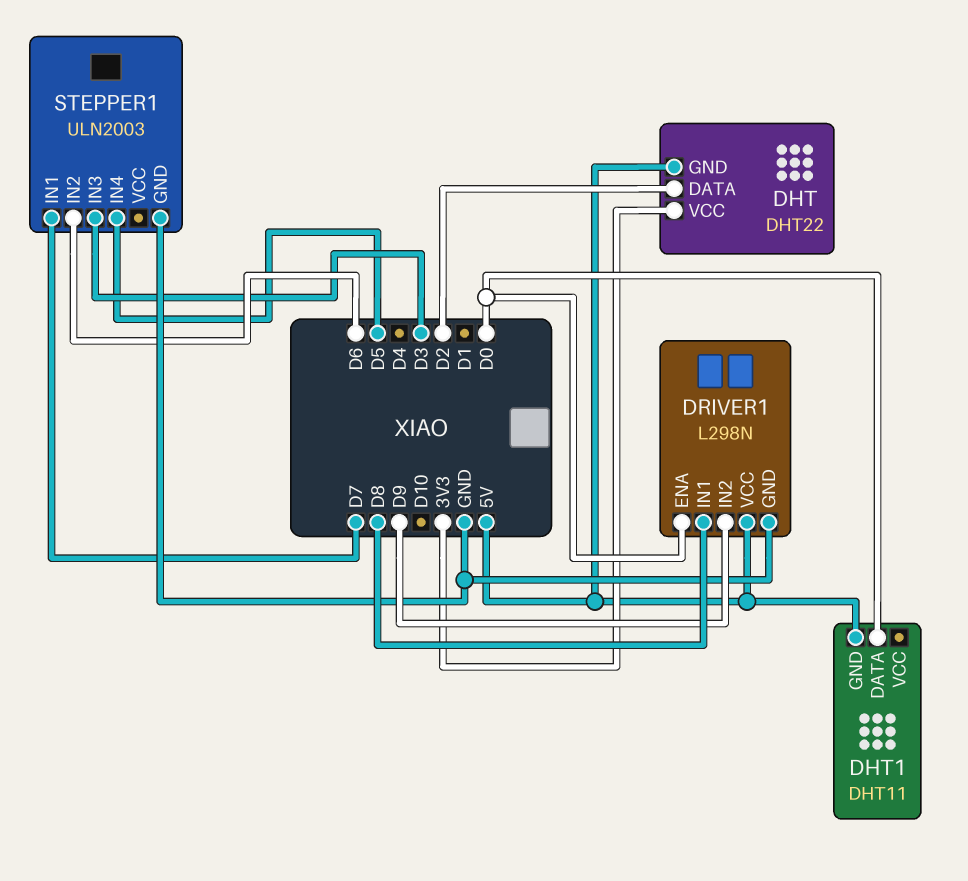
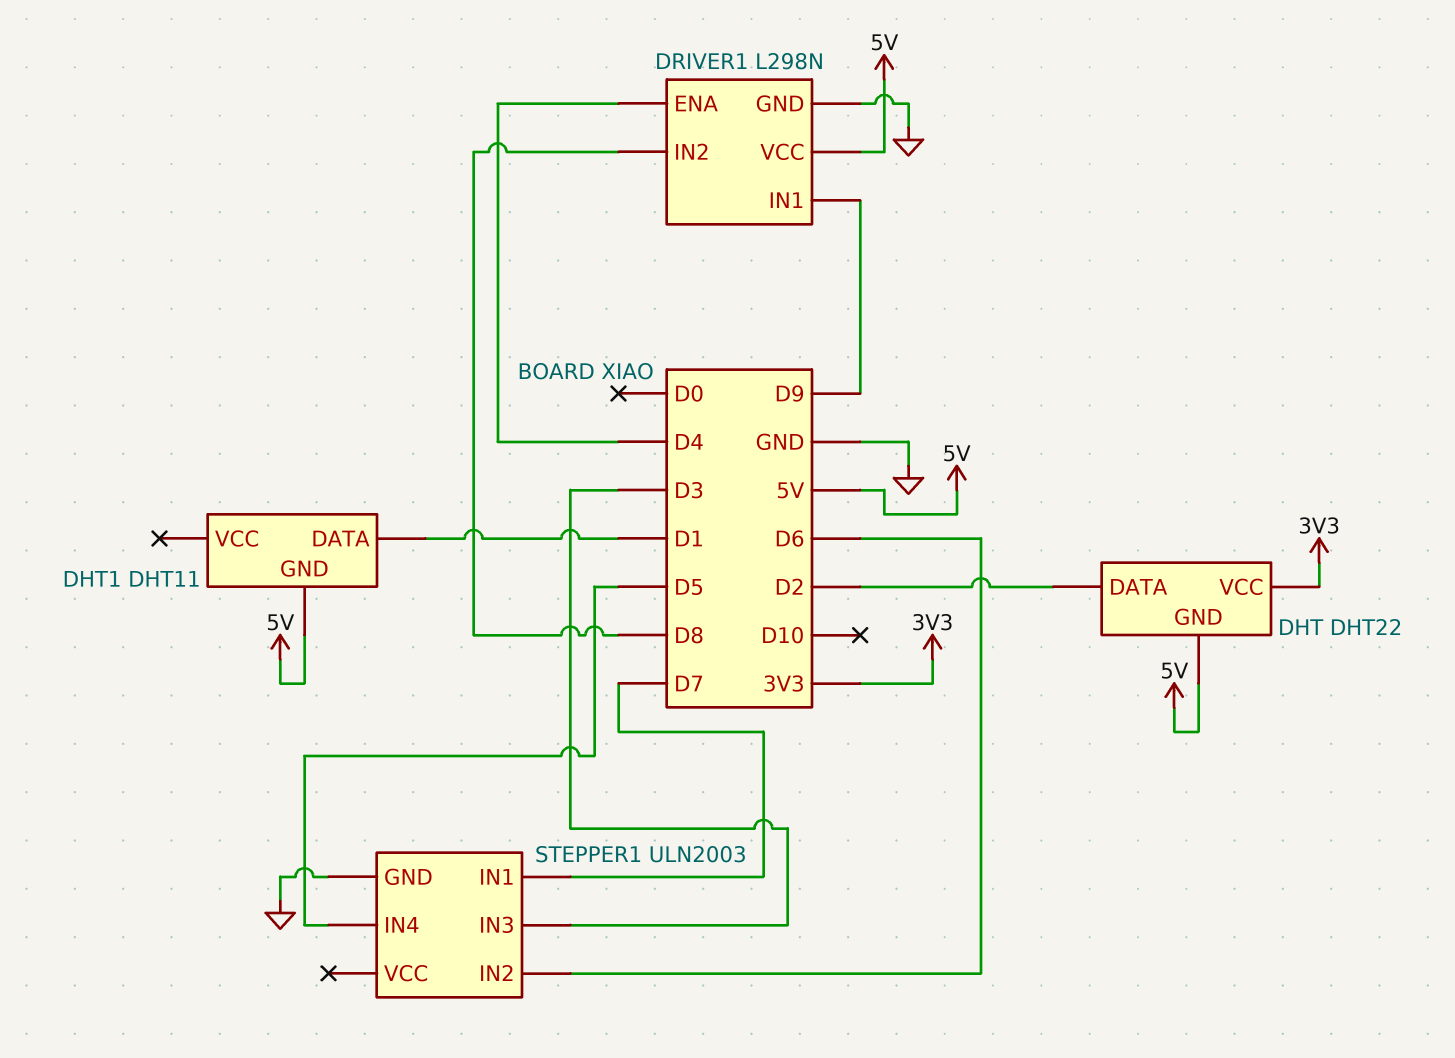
DHT1 pin DATA: D0 -> D1
DRIVER1 pin ENA: D0 -> D4
DRIVER1 pin IN1: D8 -> D9
DRIVER1 pin IN2: D9 -> D8

